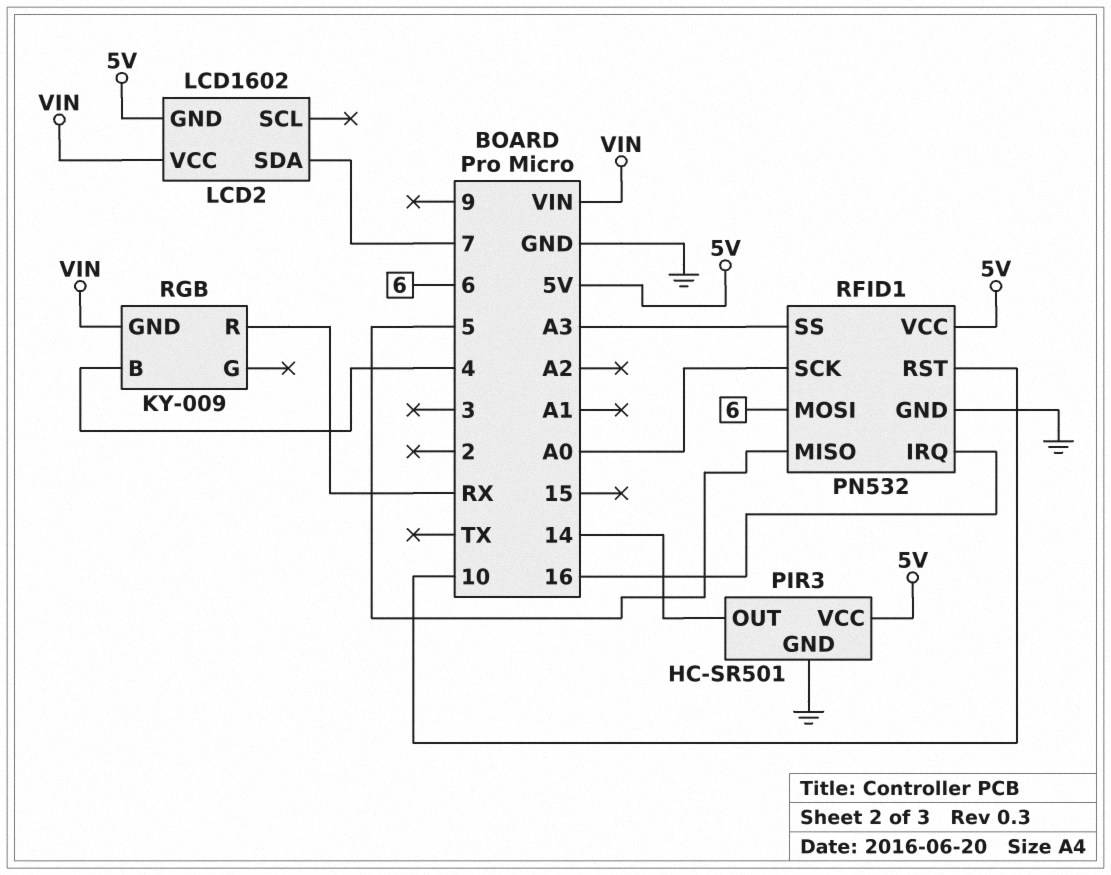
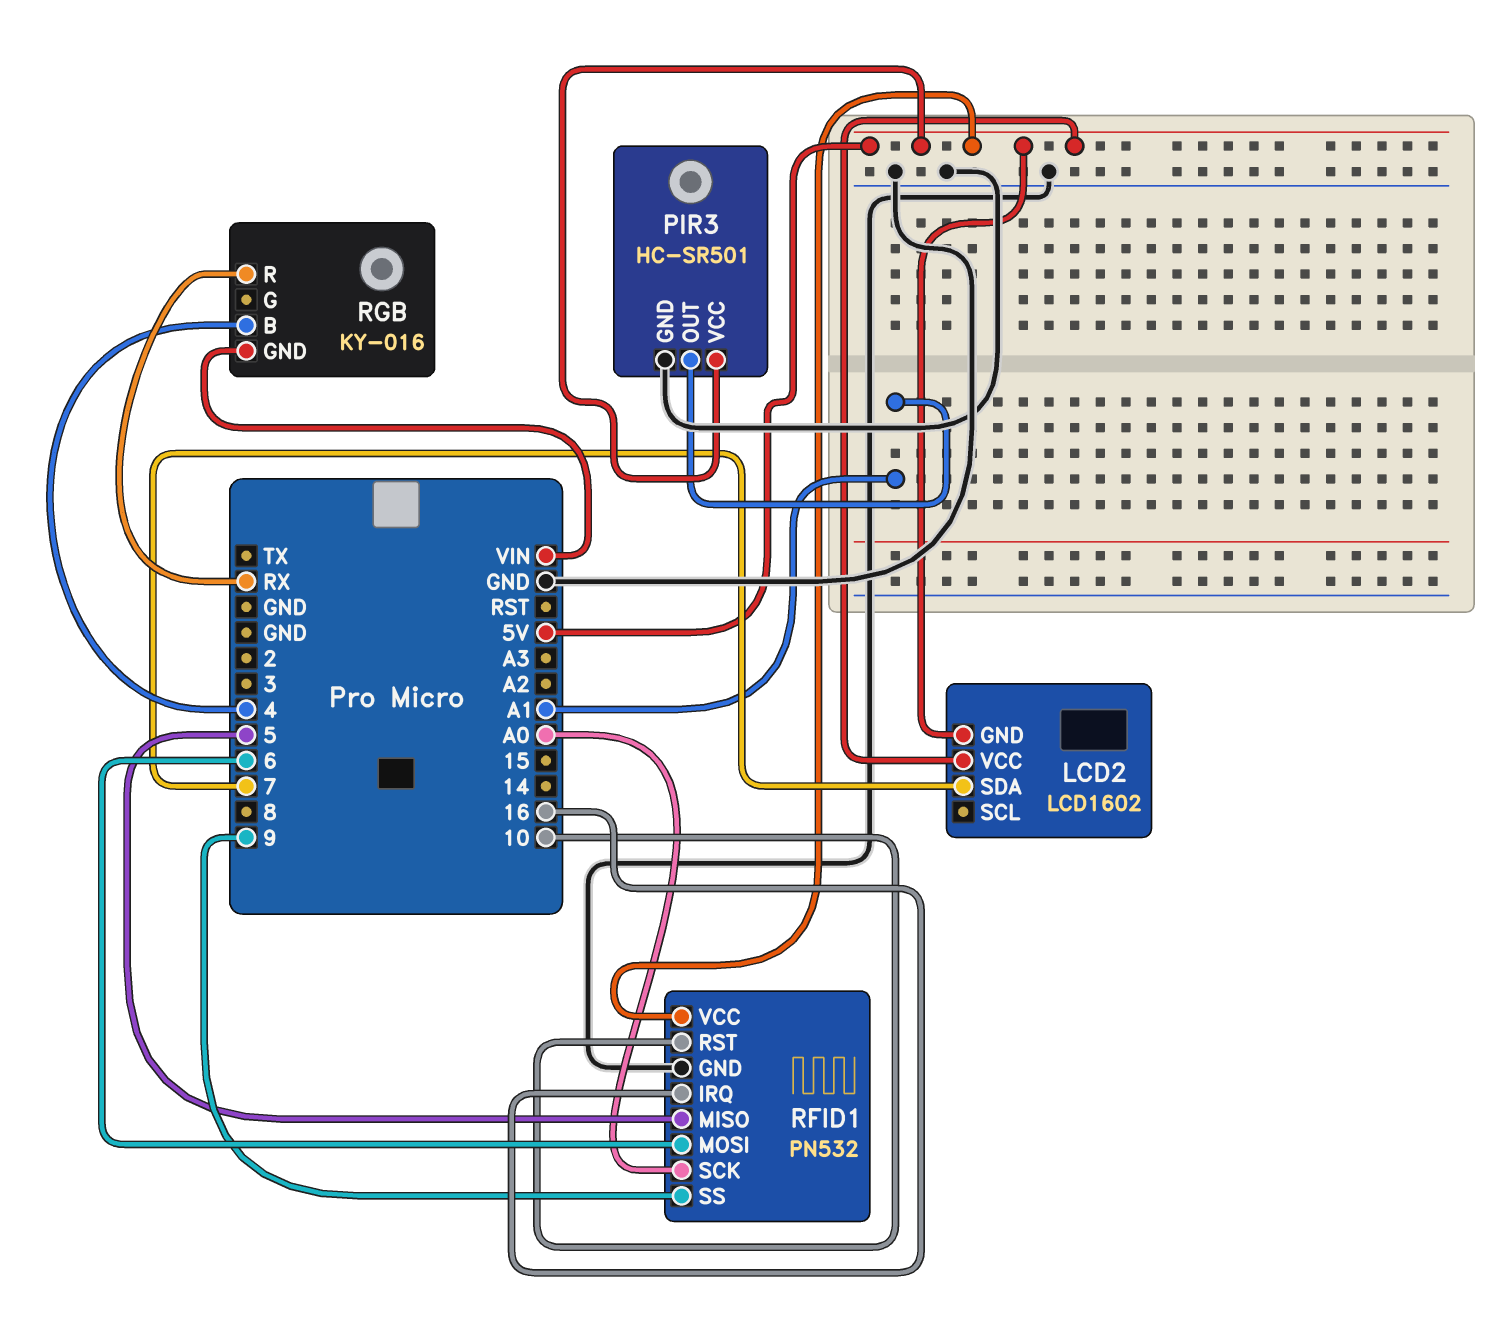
LCD2 pin VCC: VIN -> 5V
PIR3 pin OUT: 14 -> A1
RFID1 pin SS: A3 -> 9
RGB: KY-009 -> KY-016

